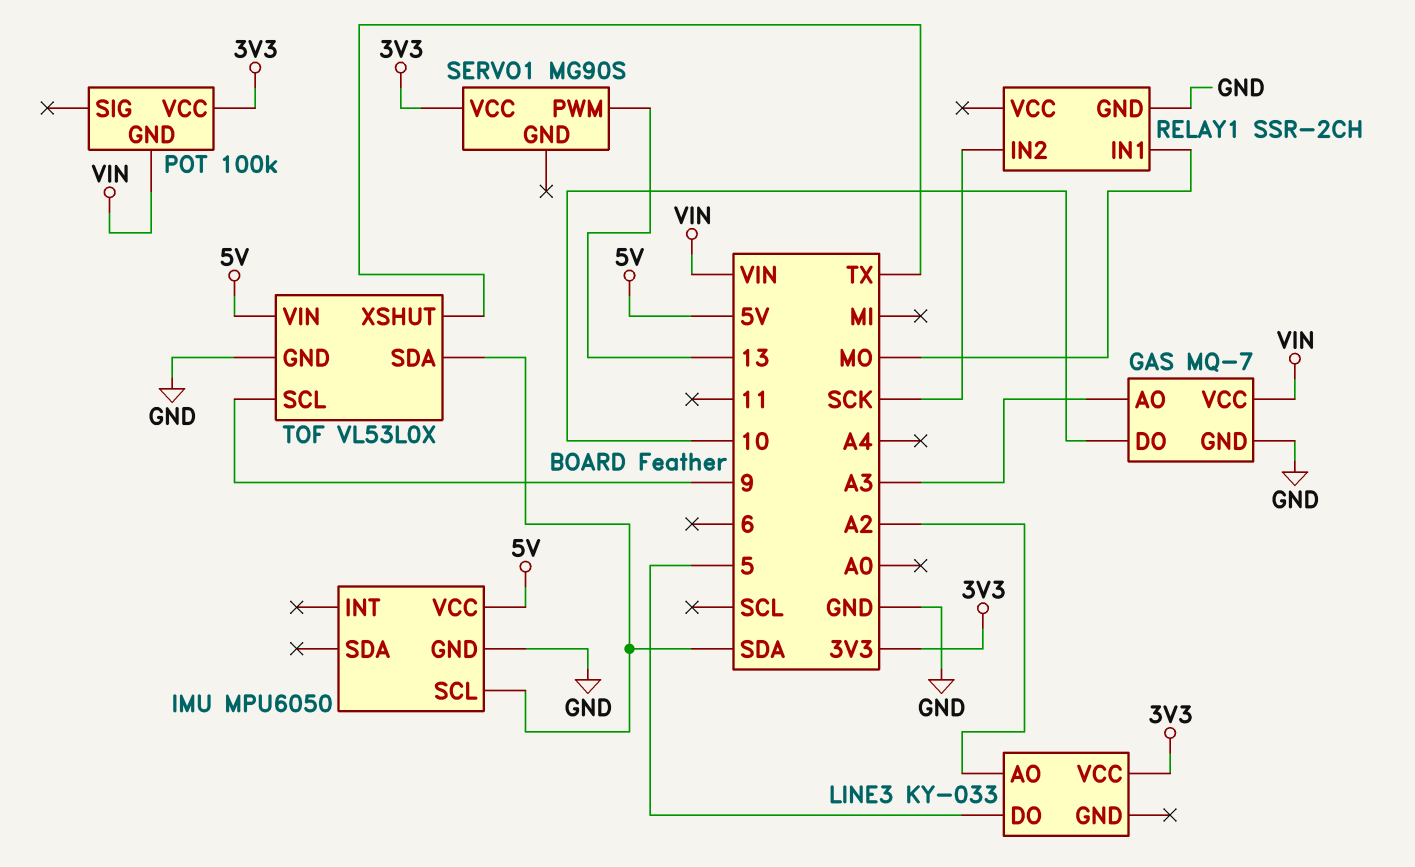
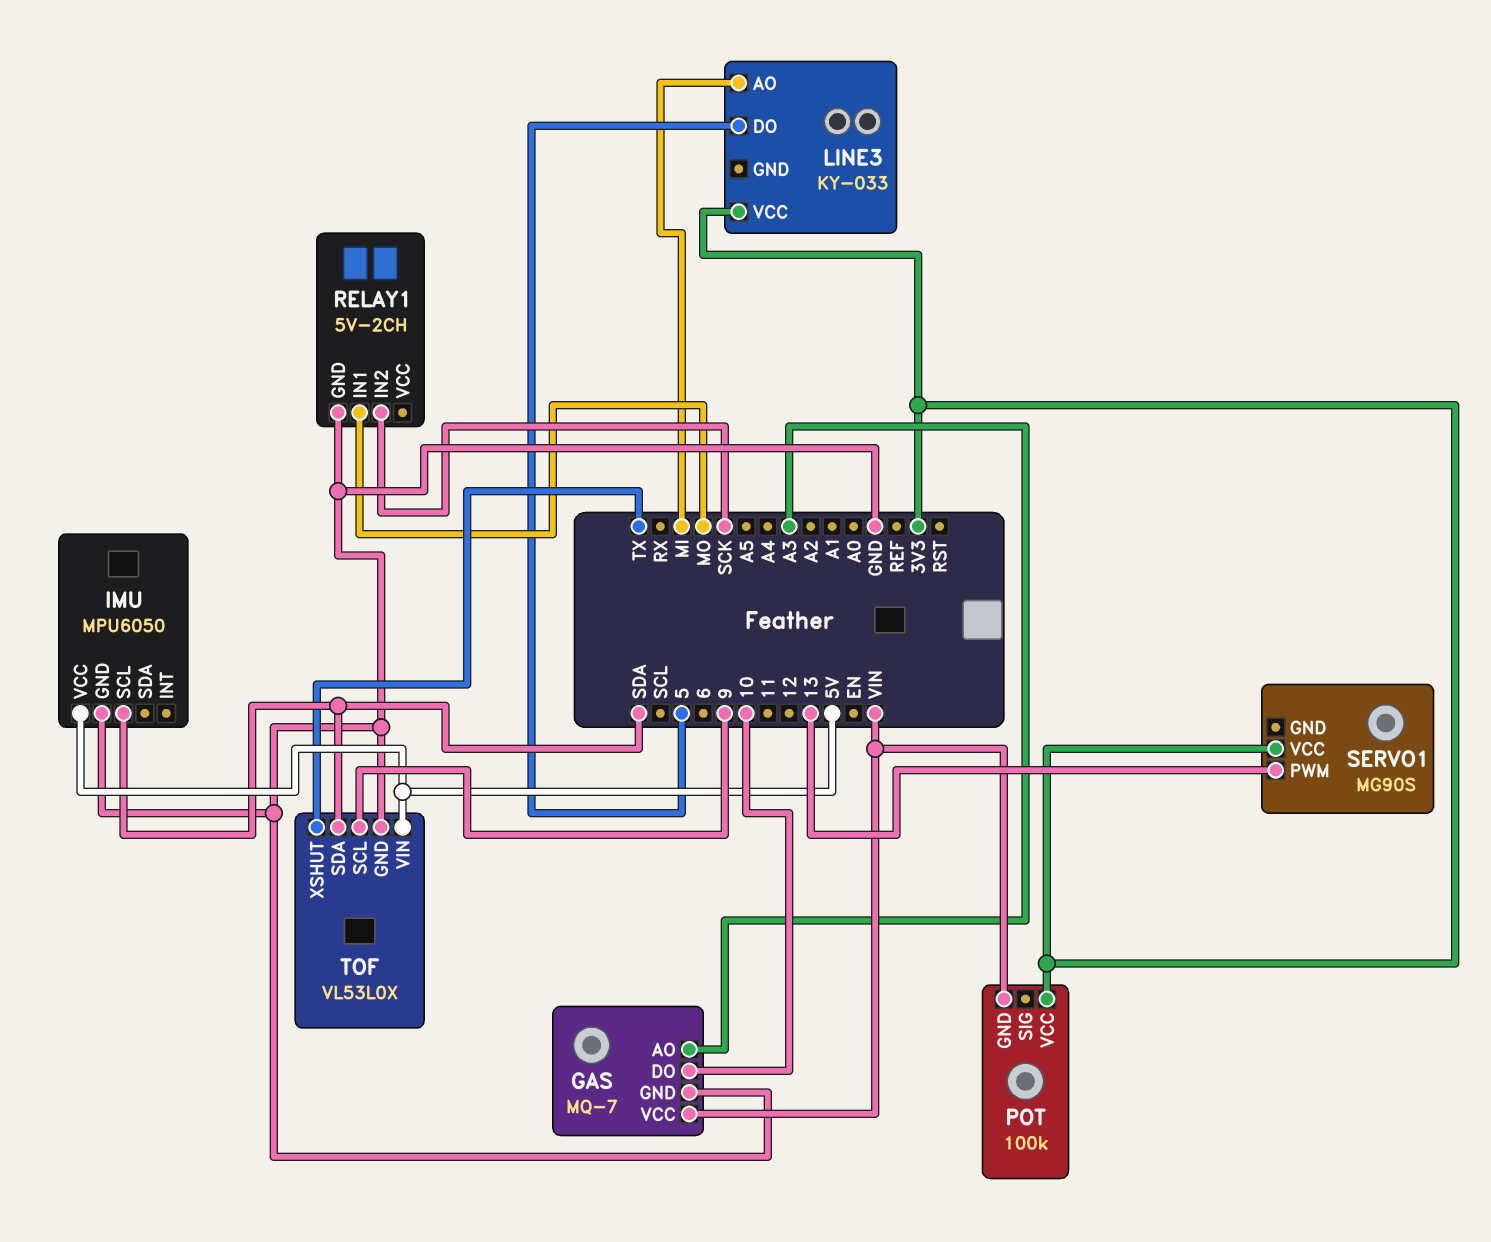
LINE3 pin AO: A2 -> MI
RELAY1: SSR-2CH -> 5V-2CH

